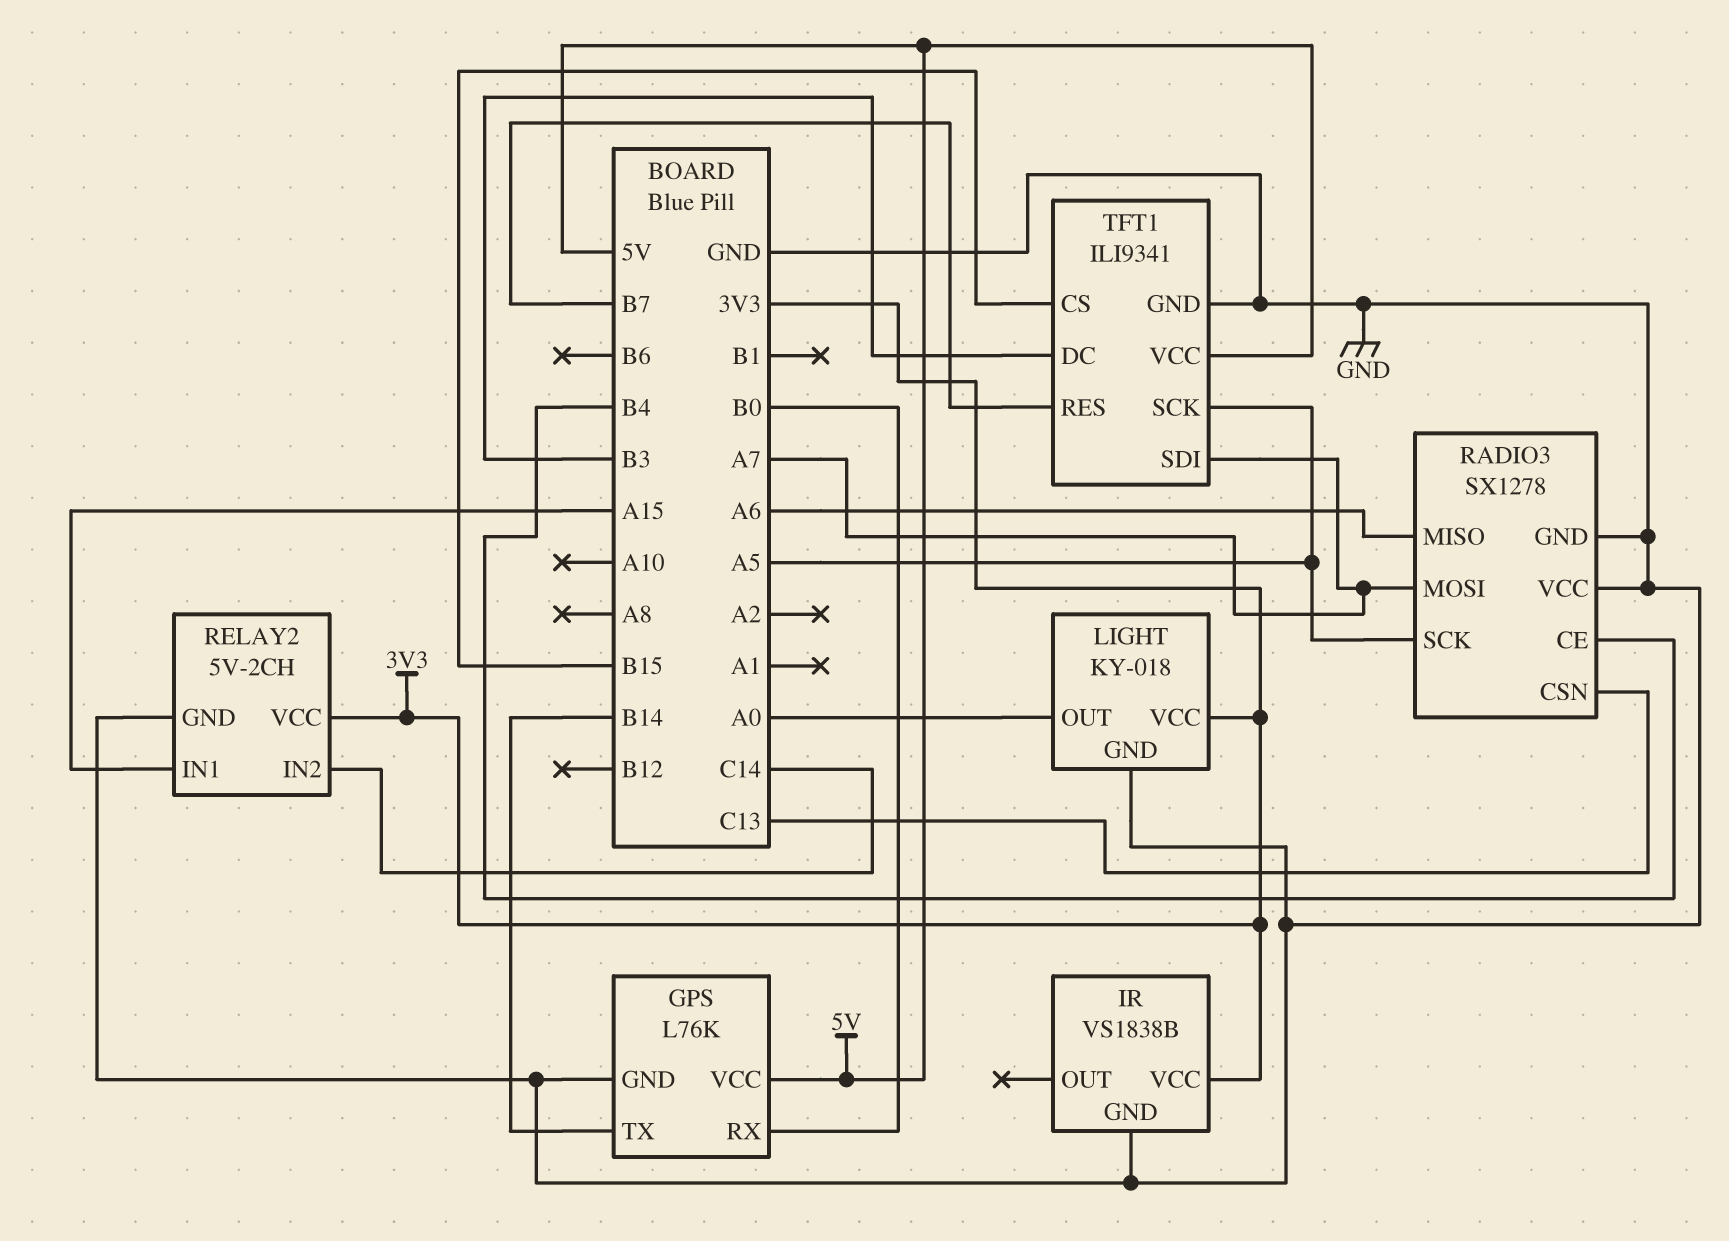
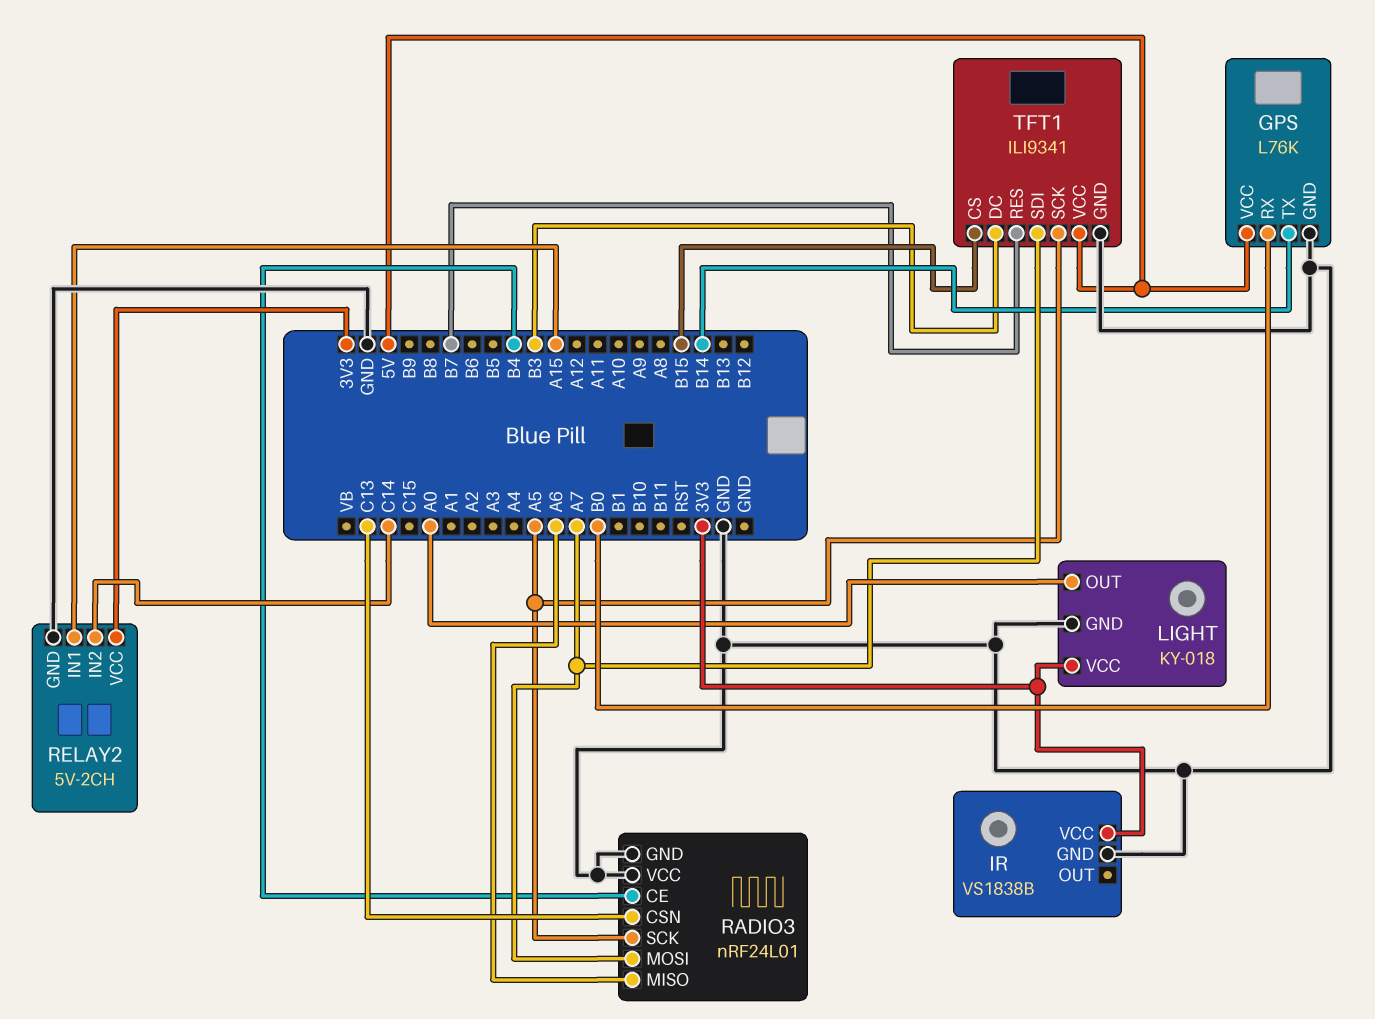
RADIO3: SX1278 -> nRF24L01

